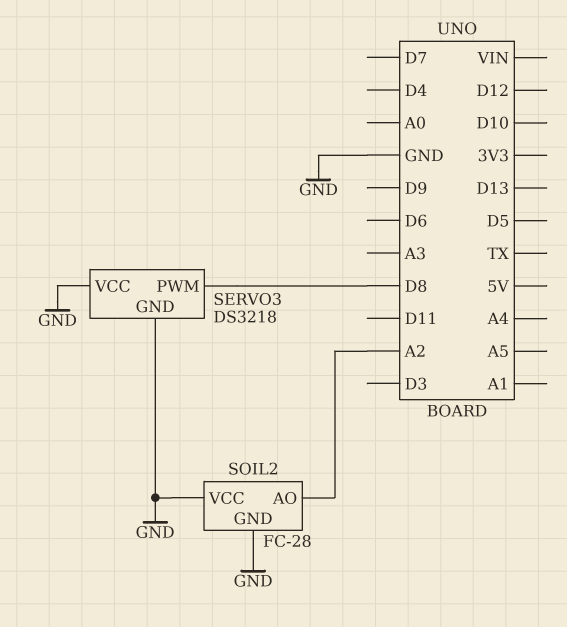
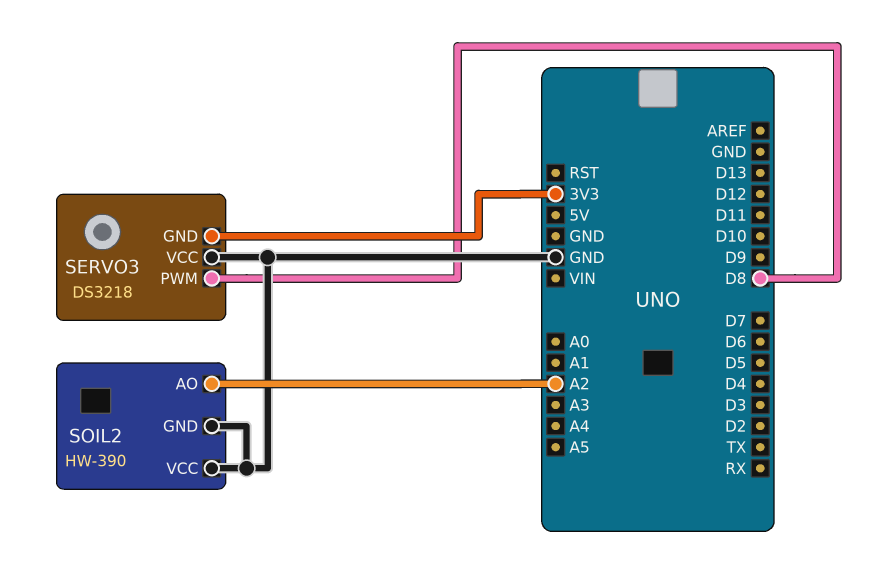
SERVO3 pin GND: GND -> 3V3
SOIL2: FC-28 -> HW-390

